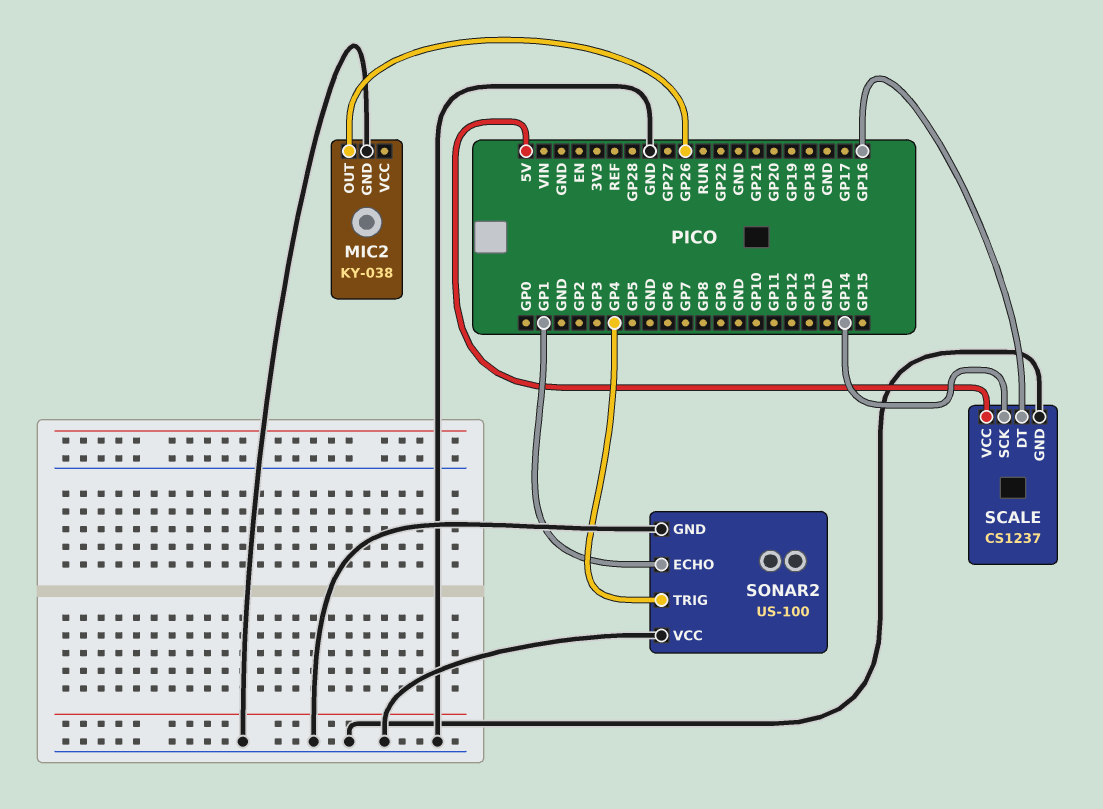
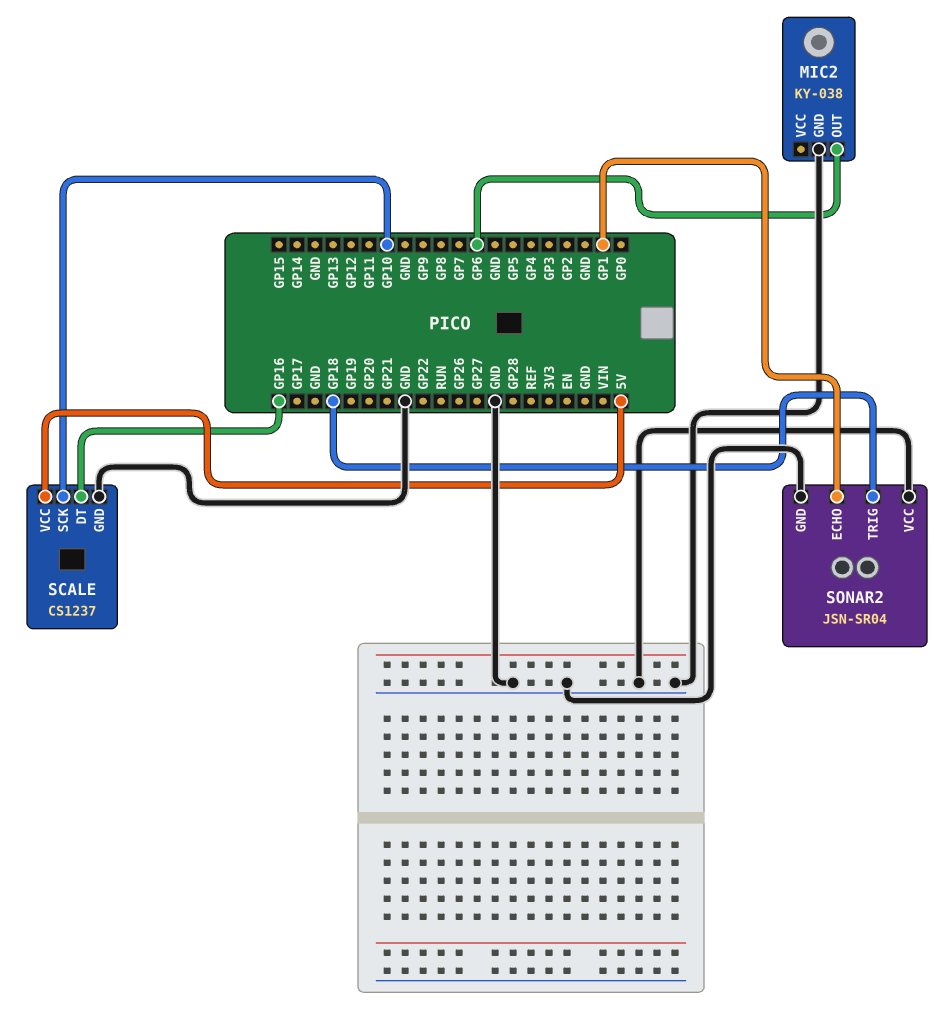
MIC2 pin OUT: GP26 -> GP6
SCALE pin SCK: GP14 -> GP10
SONAR2: US-100 -> JSN-SR04
SONAR2 pin TRIG: GP4 -> GP18

